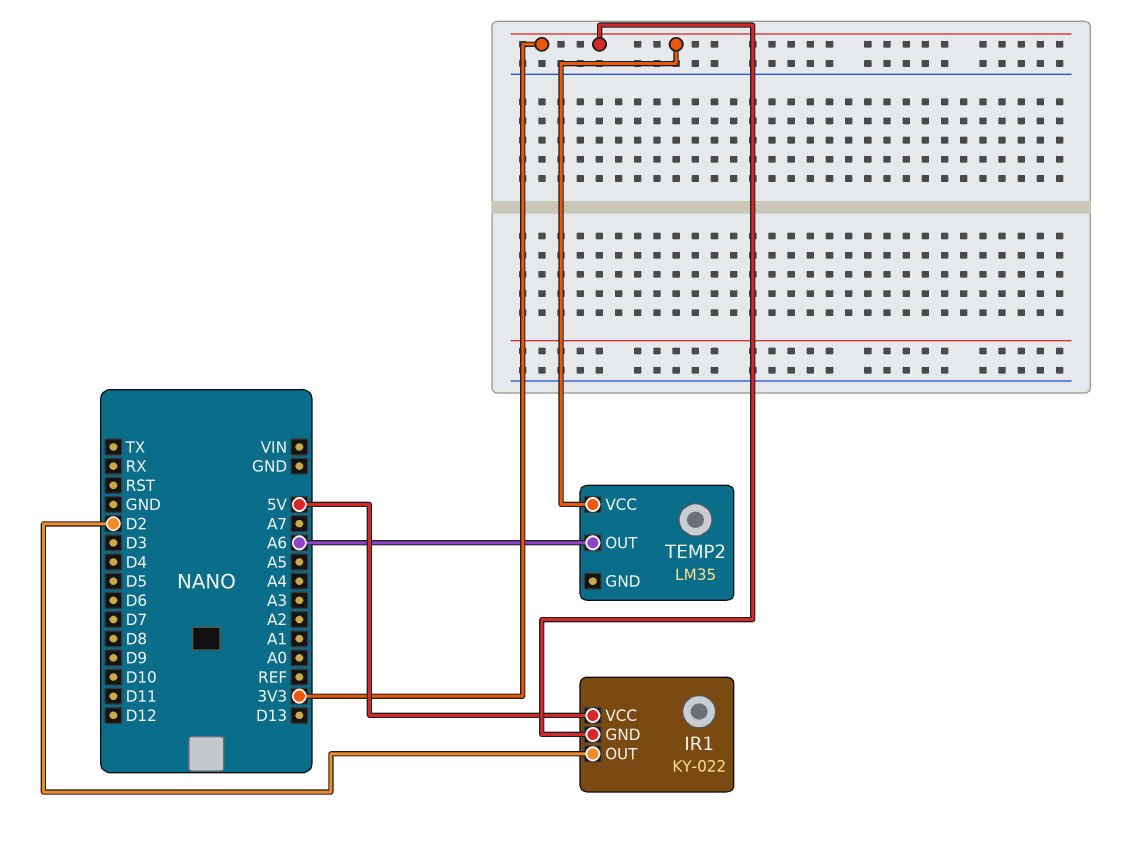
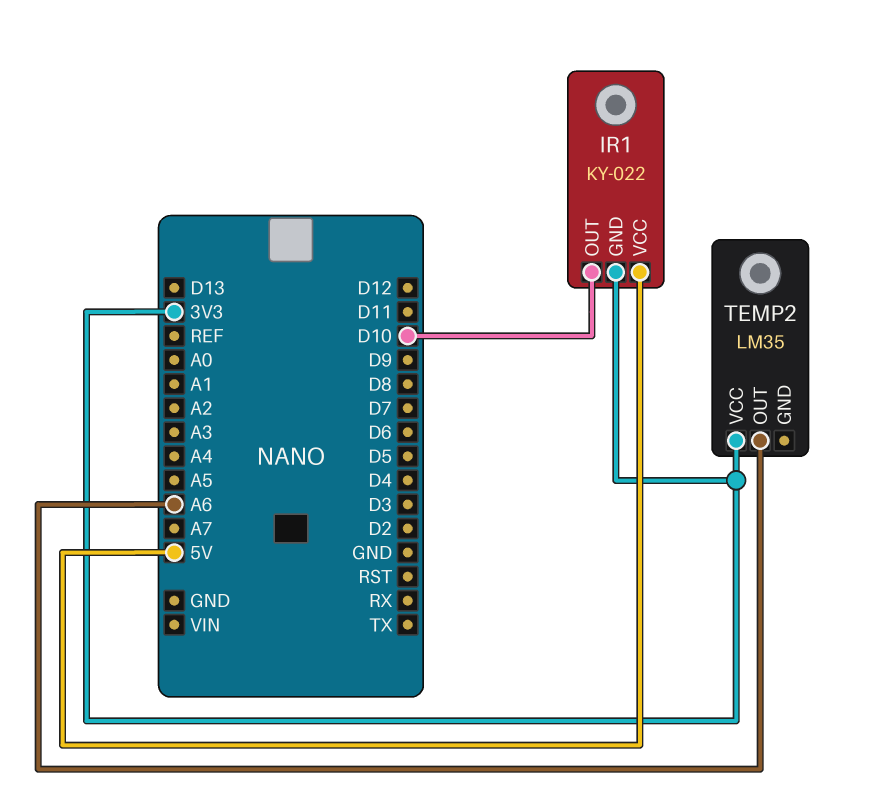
IR1 pin OUT: D2 -> D10

